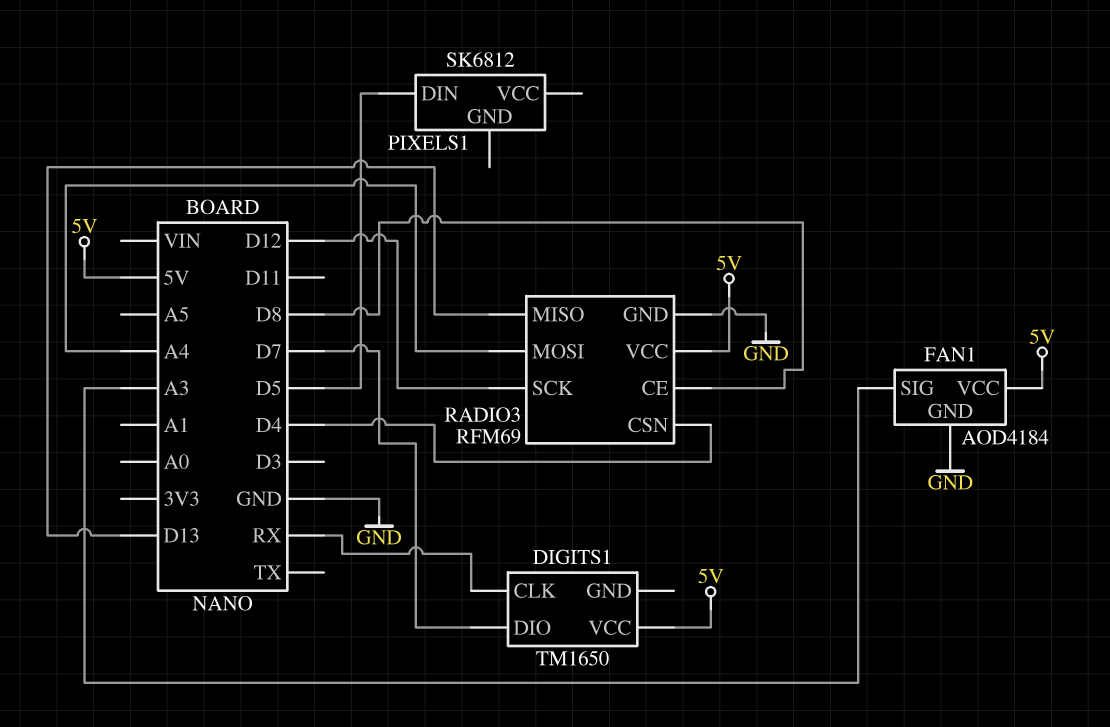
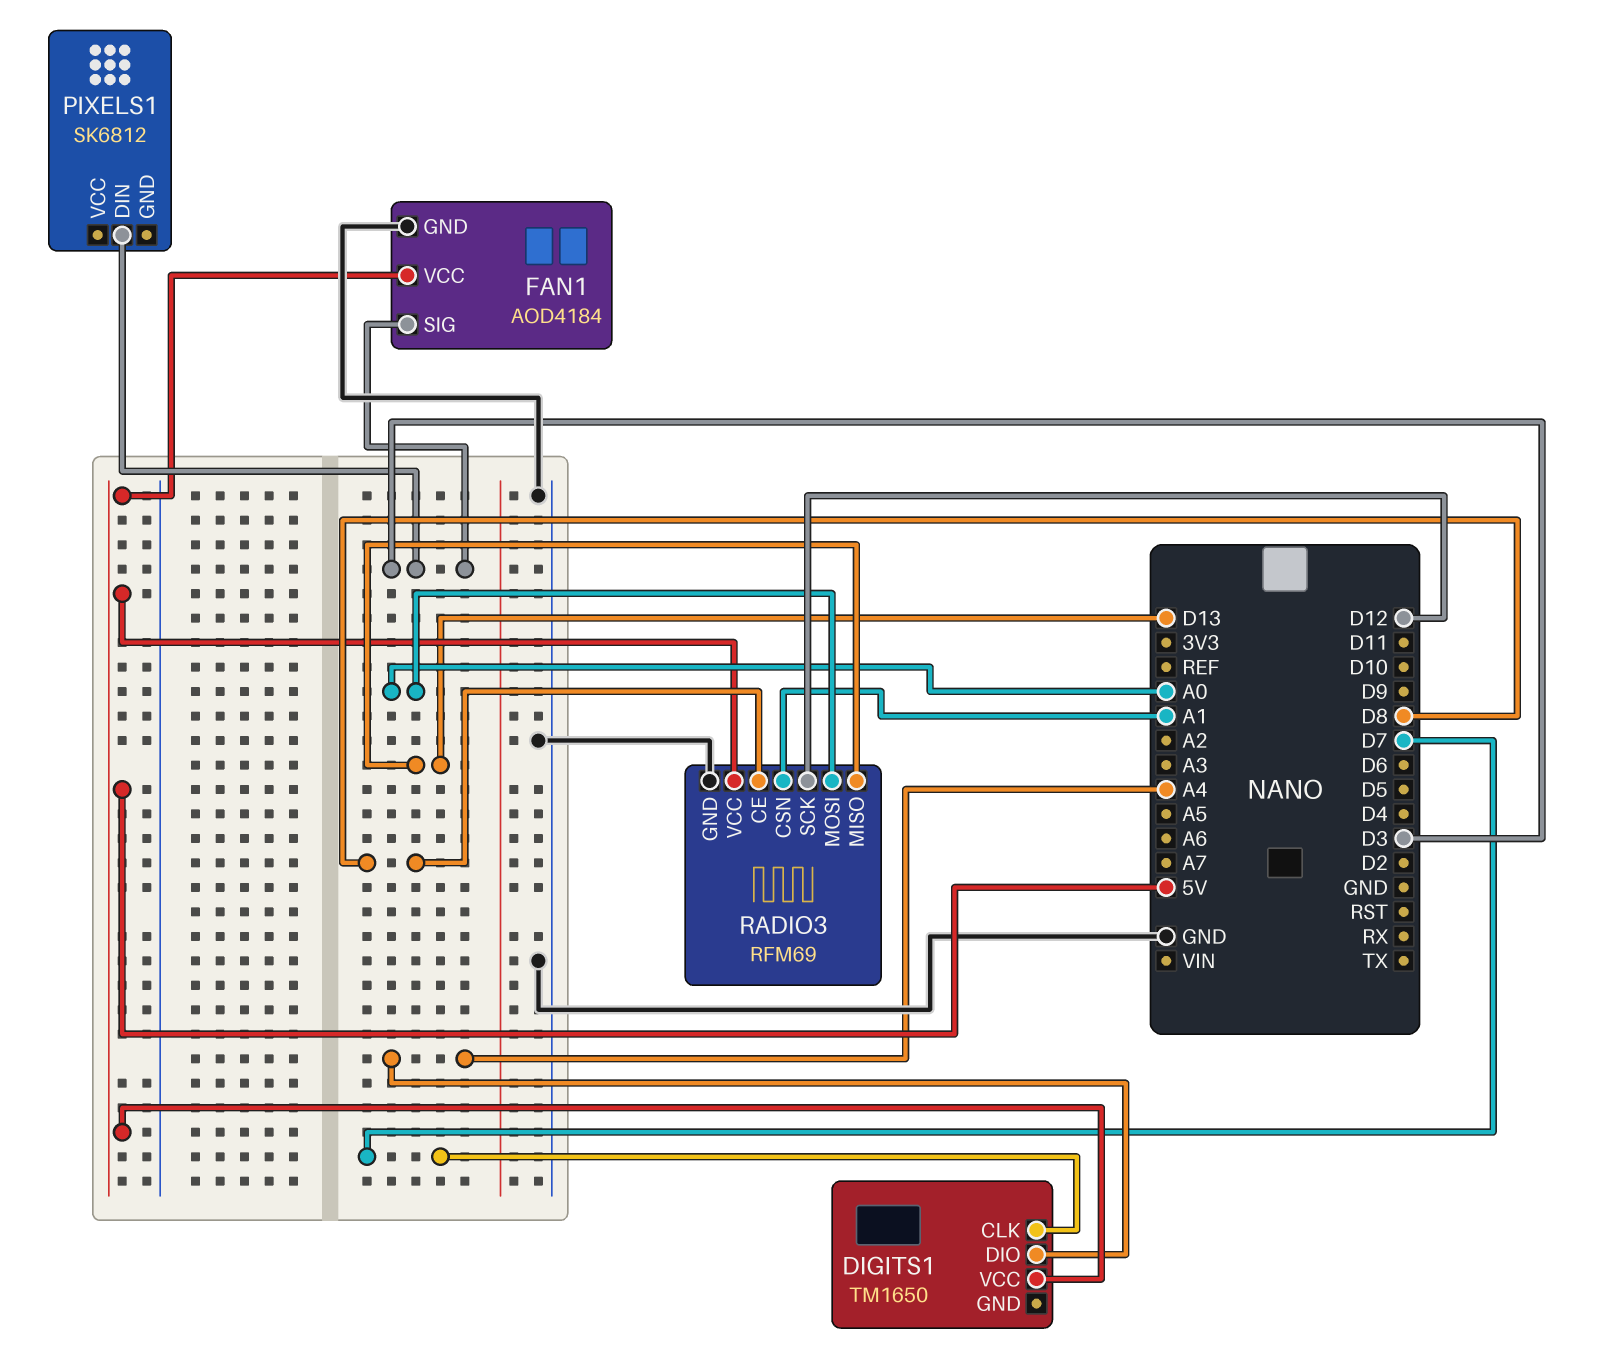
DIGITS1 pin CLK: RX -> D7
DIGITS1 pin DIO: D7 -> A4
FAN1 pin SIG: A3 -> D3
PIXELS1 pin DIN: D5 -> D3
RADIO3 pin CSN: D4 -> A1
RADIO3 pin MOSI: A4 -> A0

